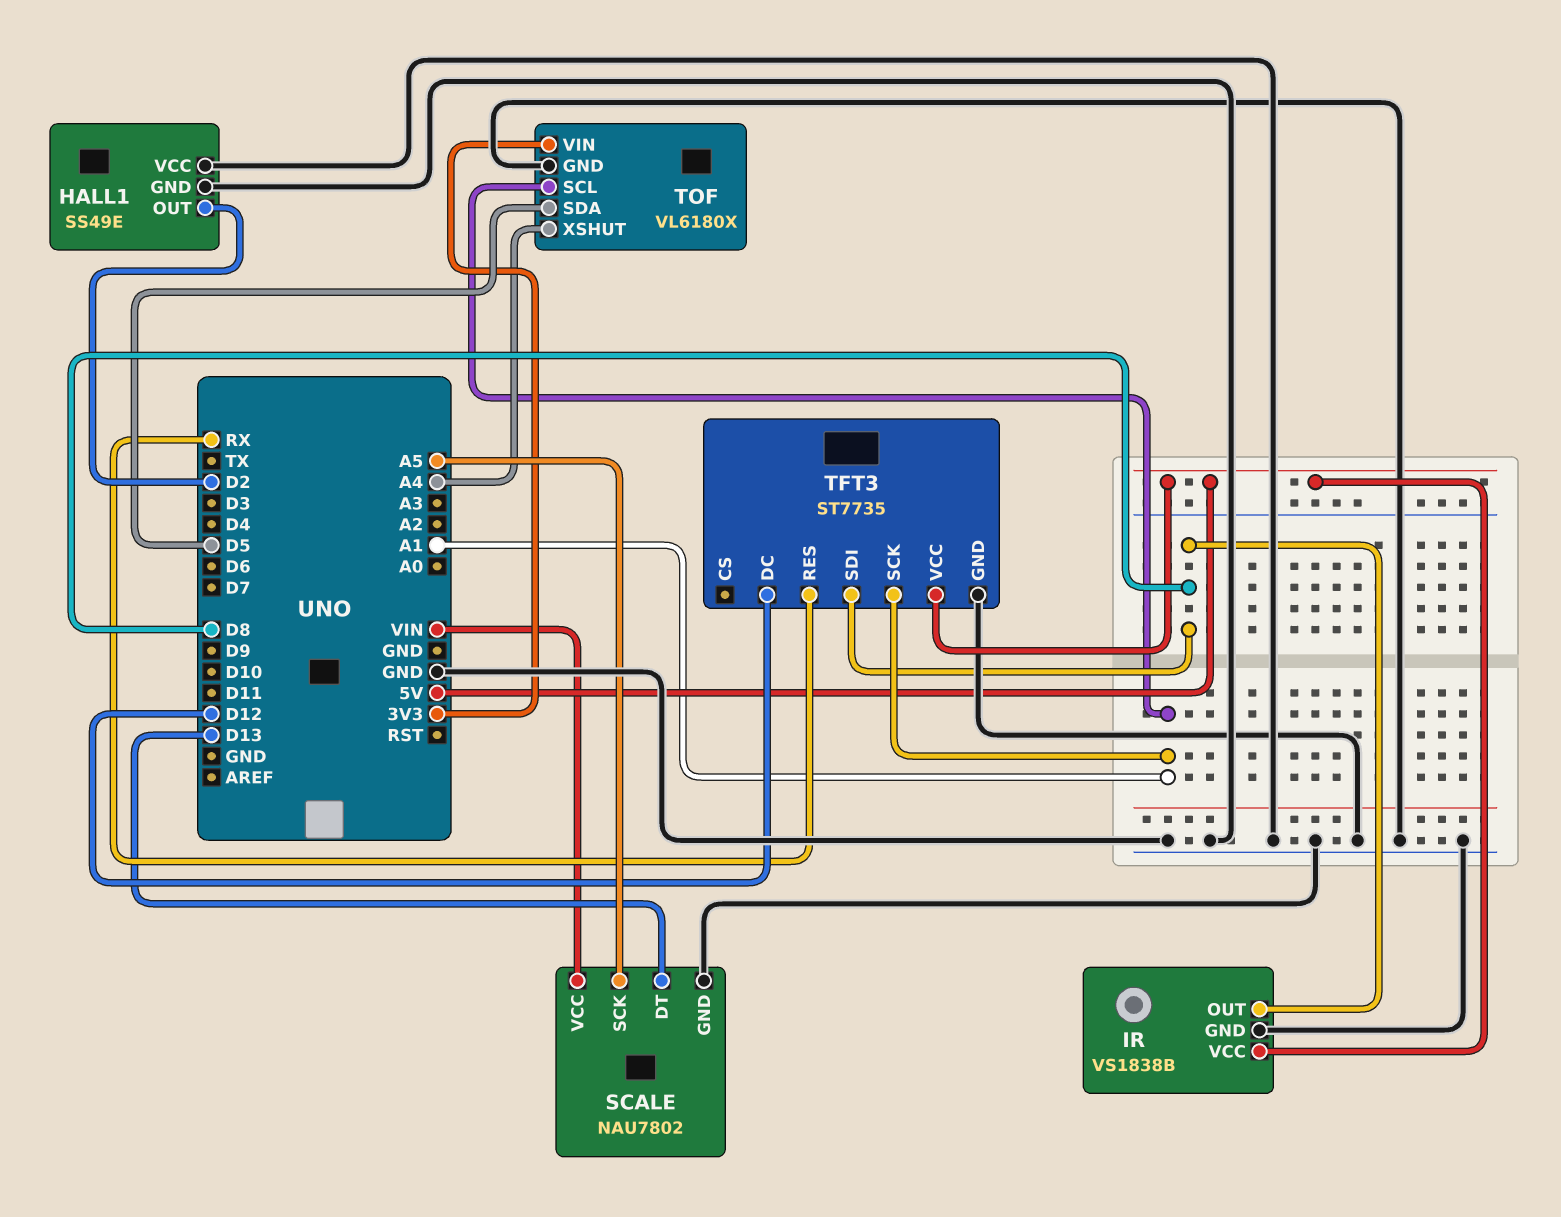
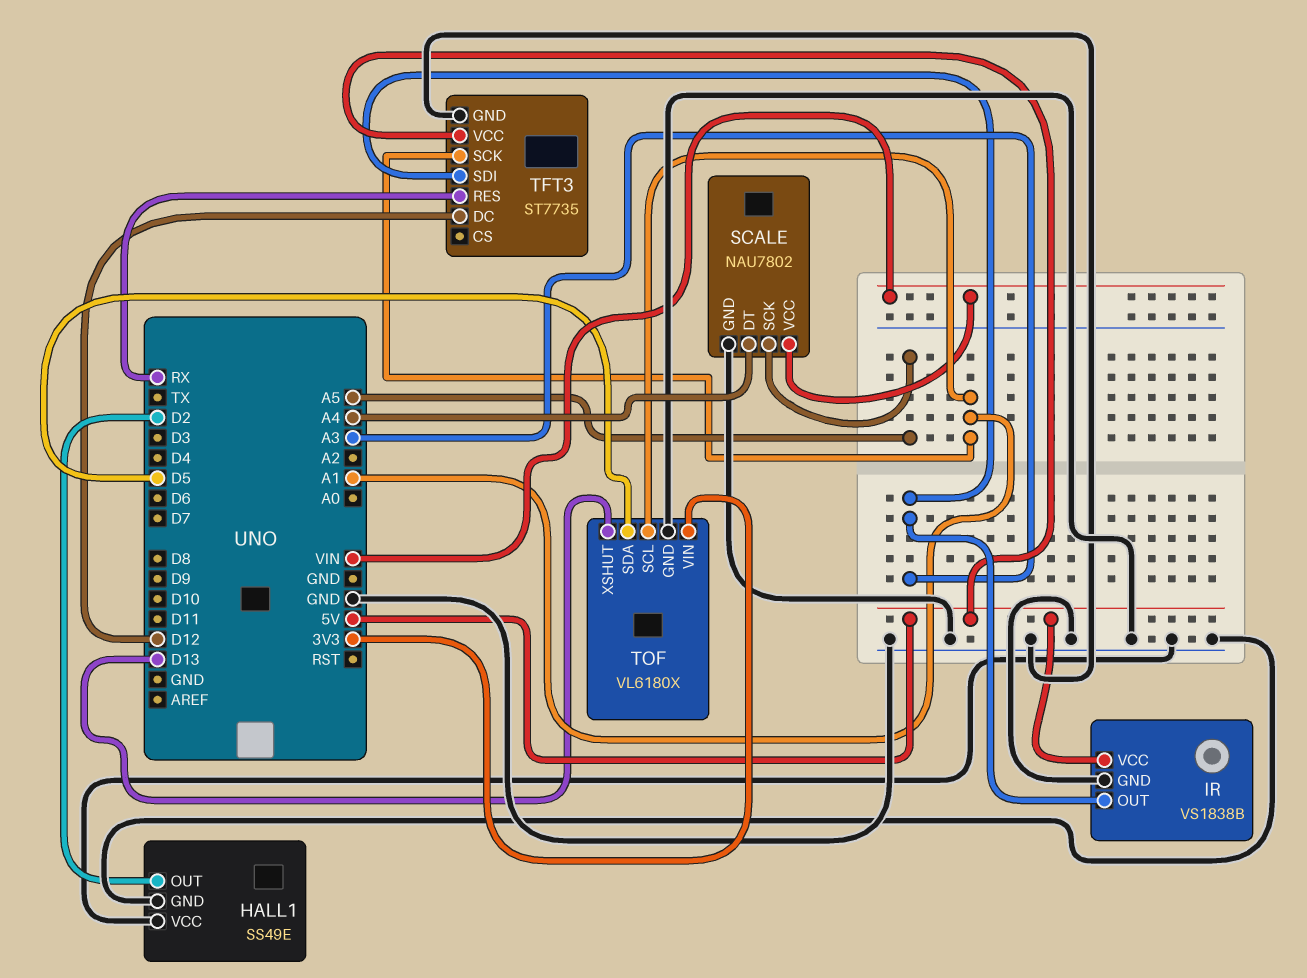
IR pin OUT: D8 -> A3
SCALE pin DT: D13 -> A4
TFT3 pin SDI: D8 -> A3
TOF pin XSHUT: A4 -> D13

